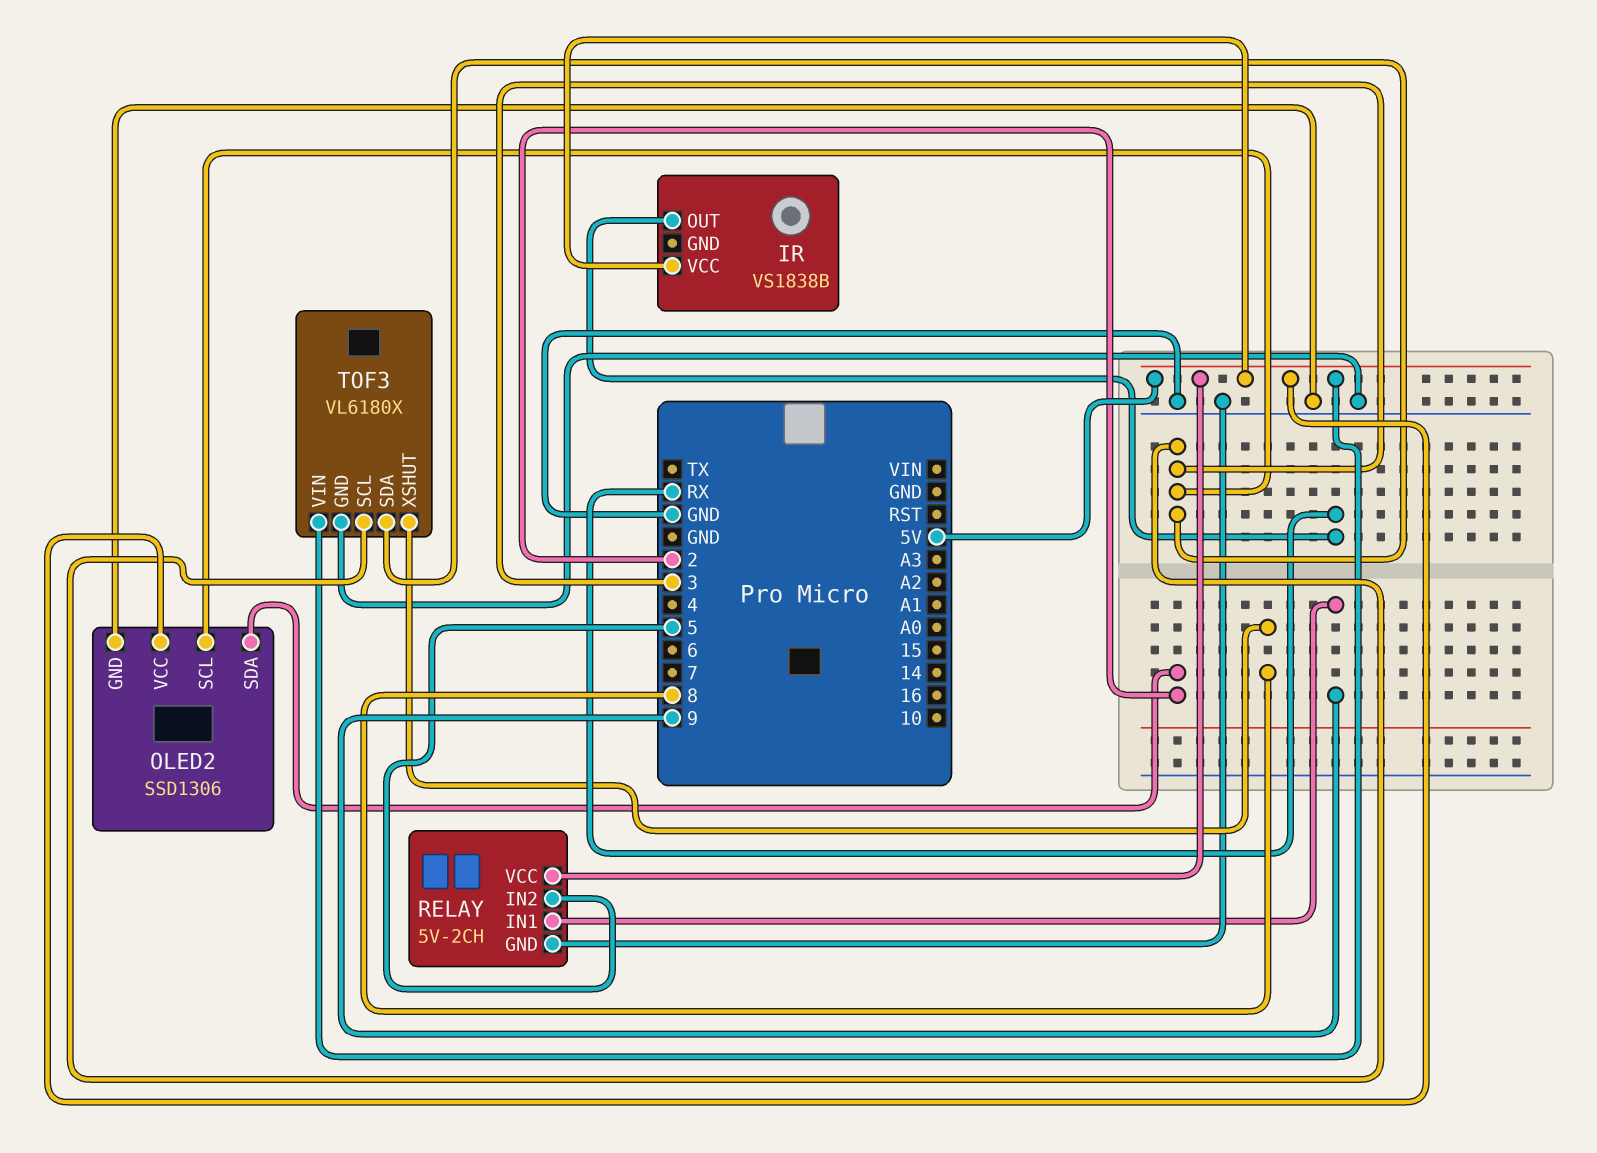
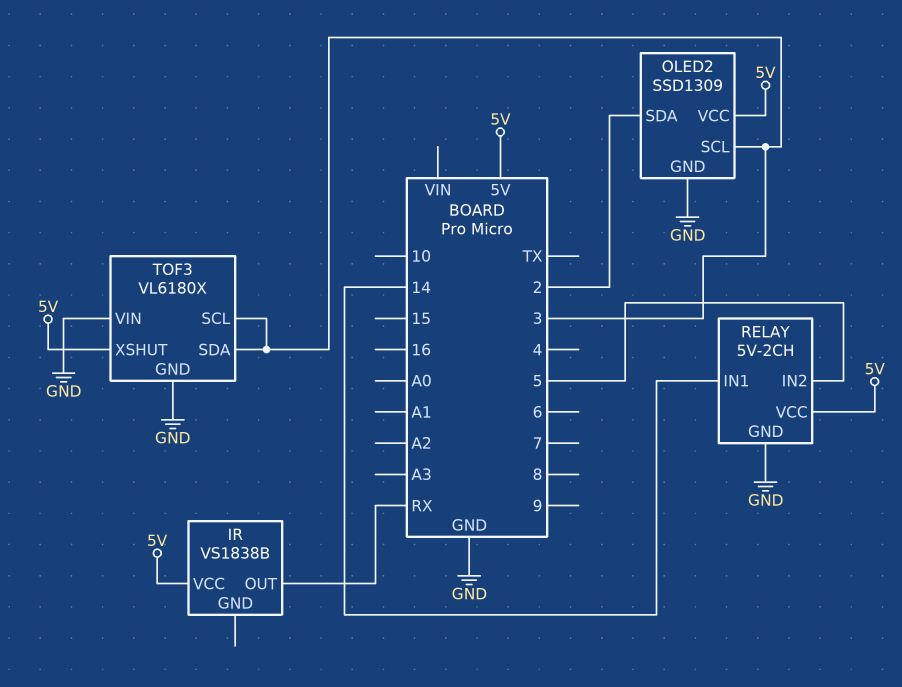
OLED2: SSD1306 -> SSD1309
RELAY pin IN1: 9 -> 14
TOF3 pin VIN: 5V -> GND
TOF3 pin XSHUT: 8 -> 5V

